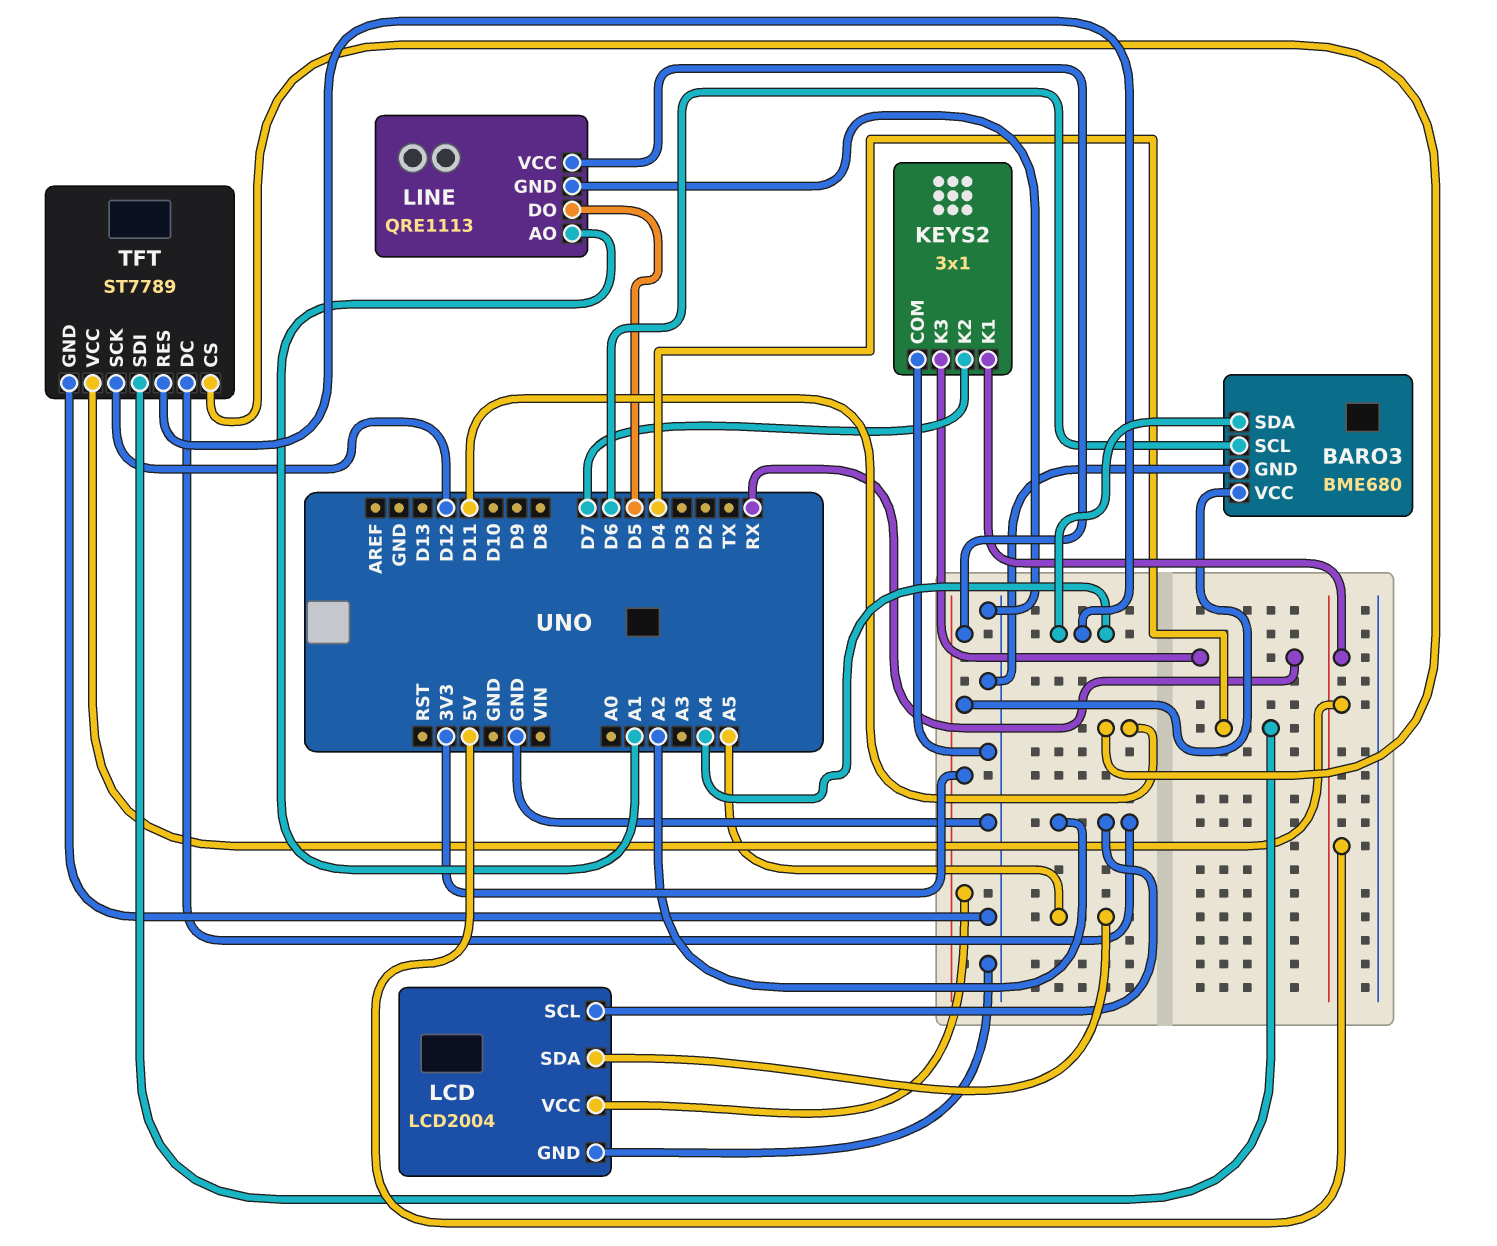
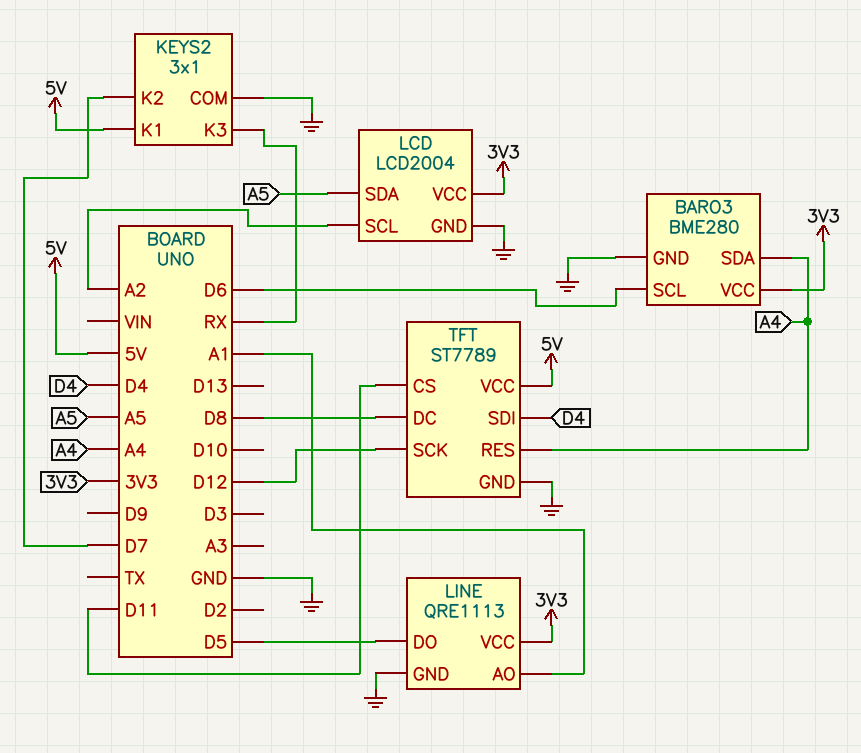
BARO3: BME680 -> BME280
TFT pin DC: A2 -> D8

